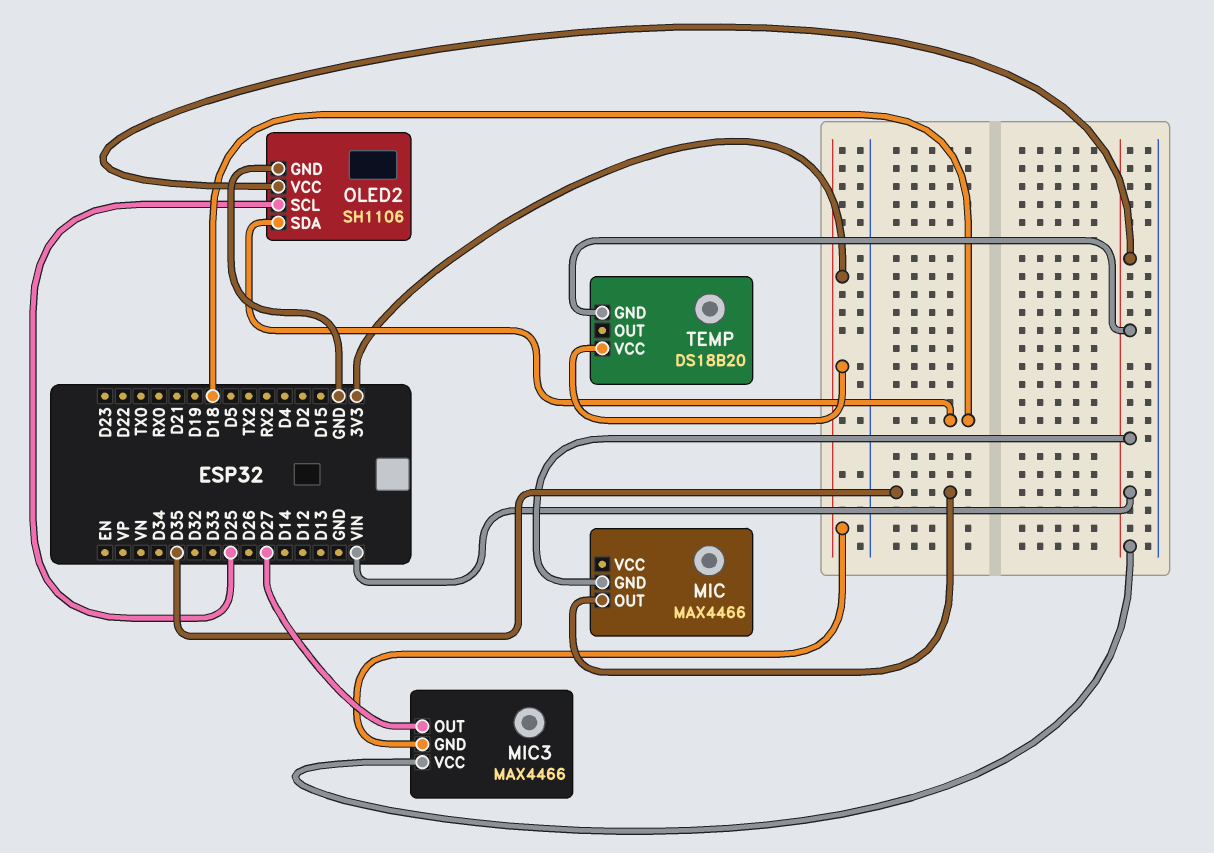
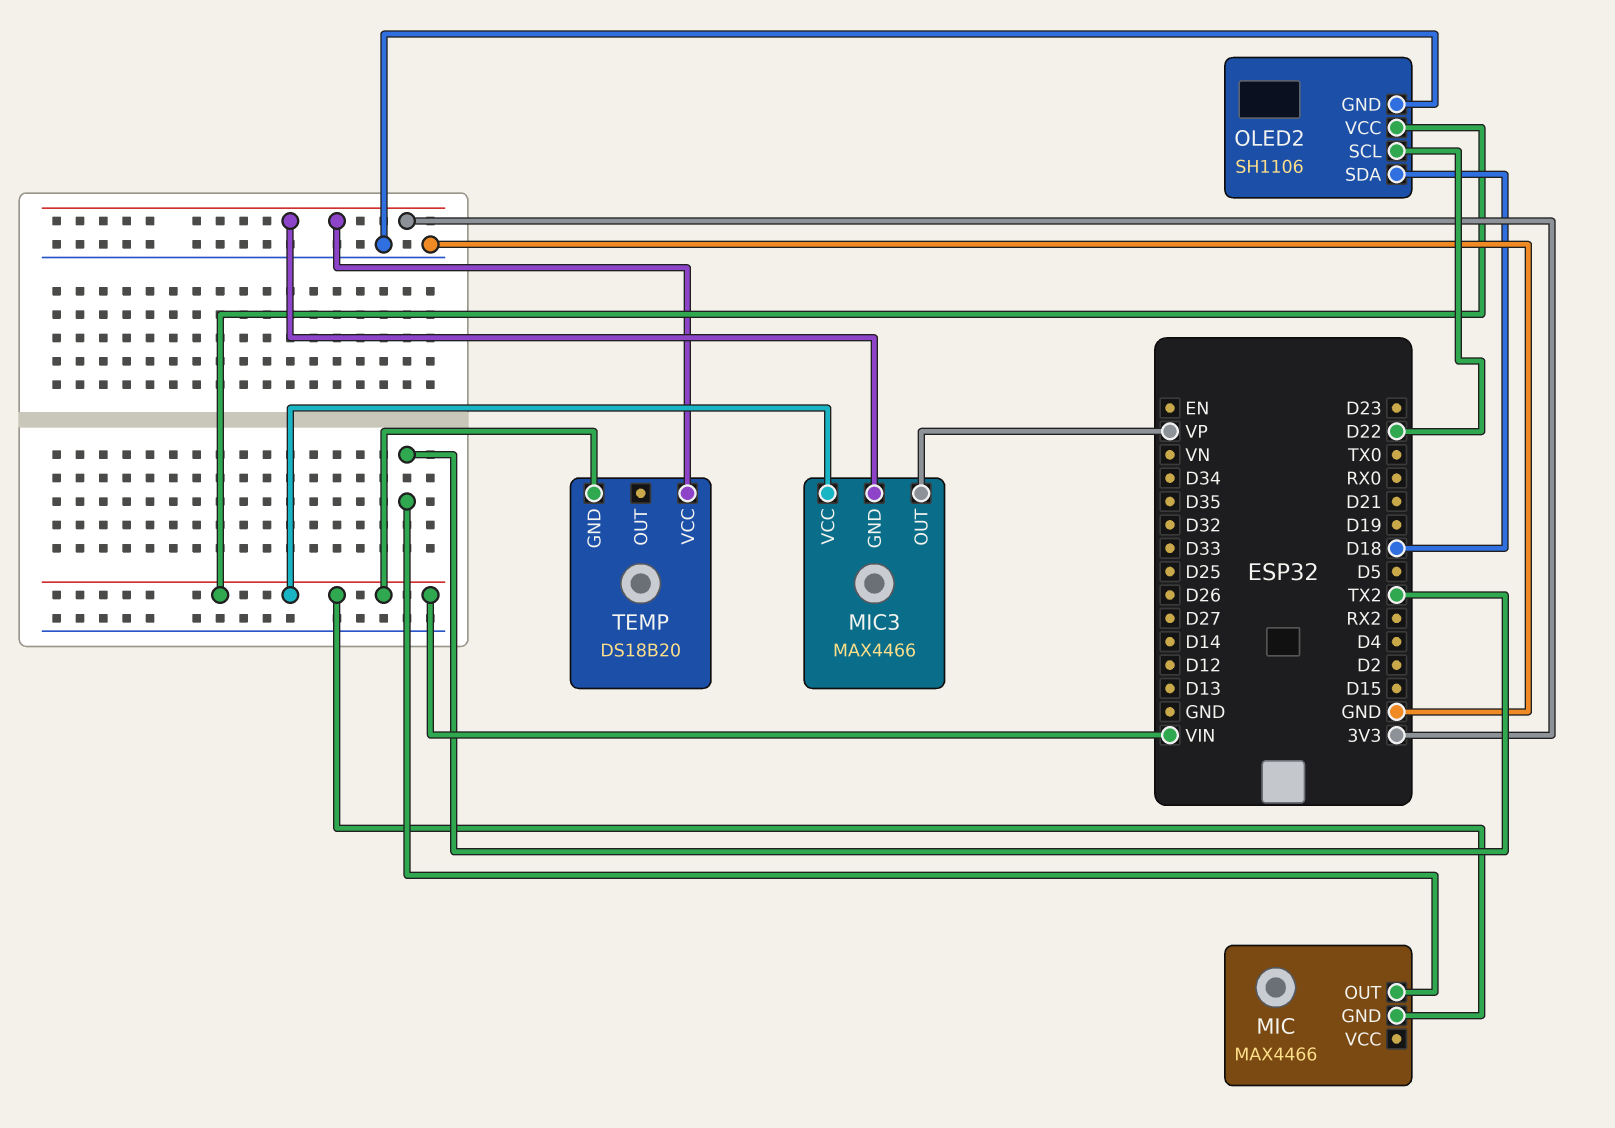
MIC pin OUT: D35 -> TX2
MIC3 pin OUT: D27 -> VP
OLED2 pin SCL: D25 -> D22

